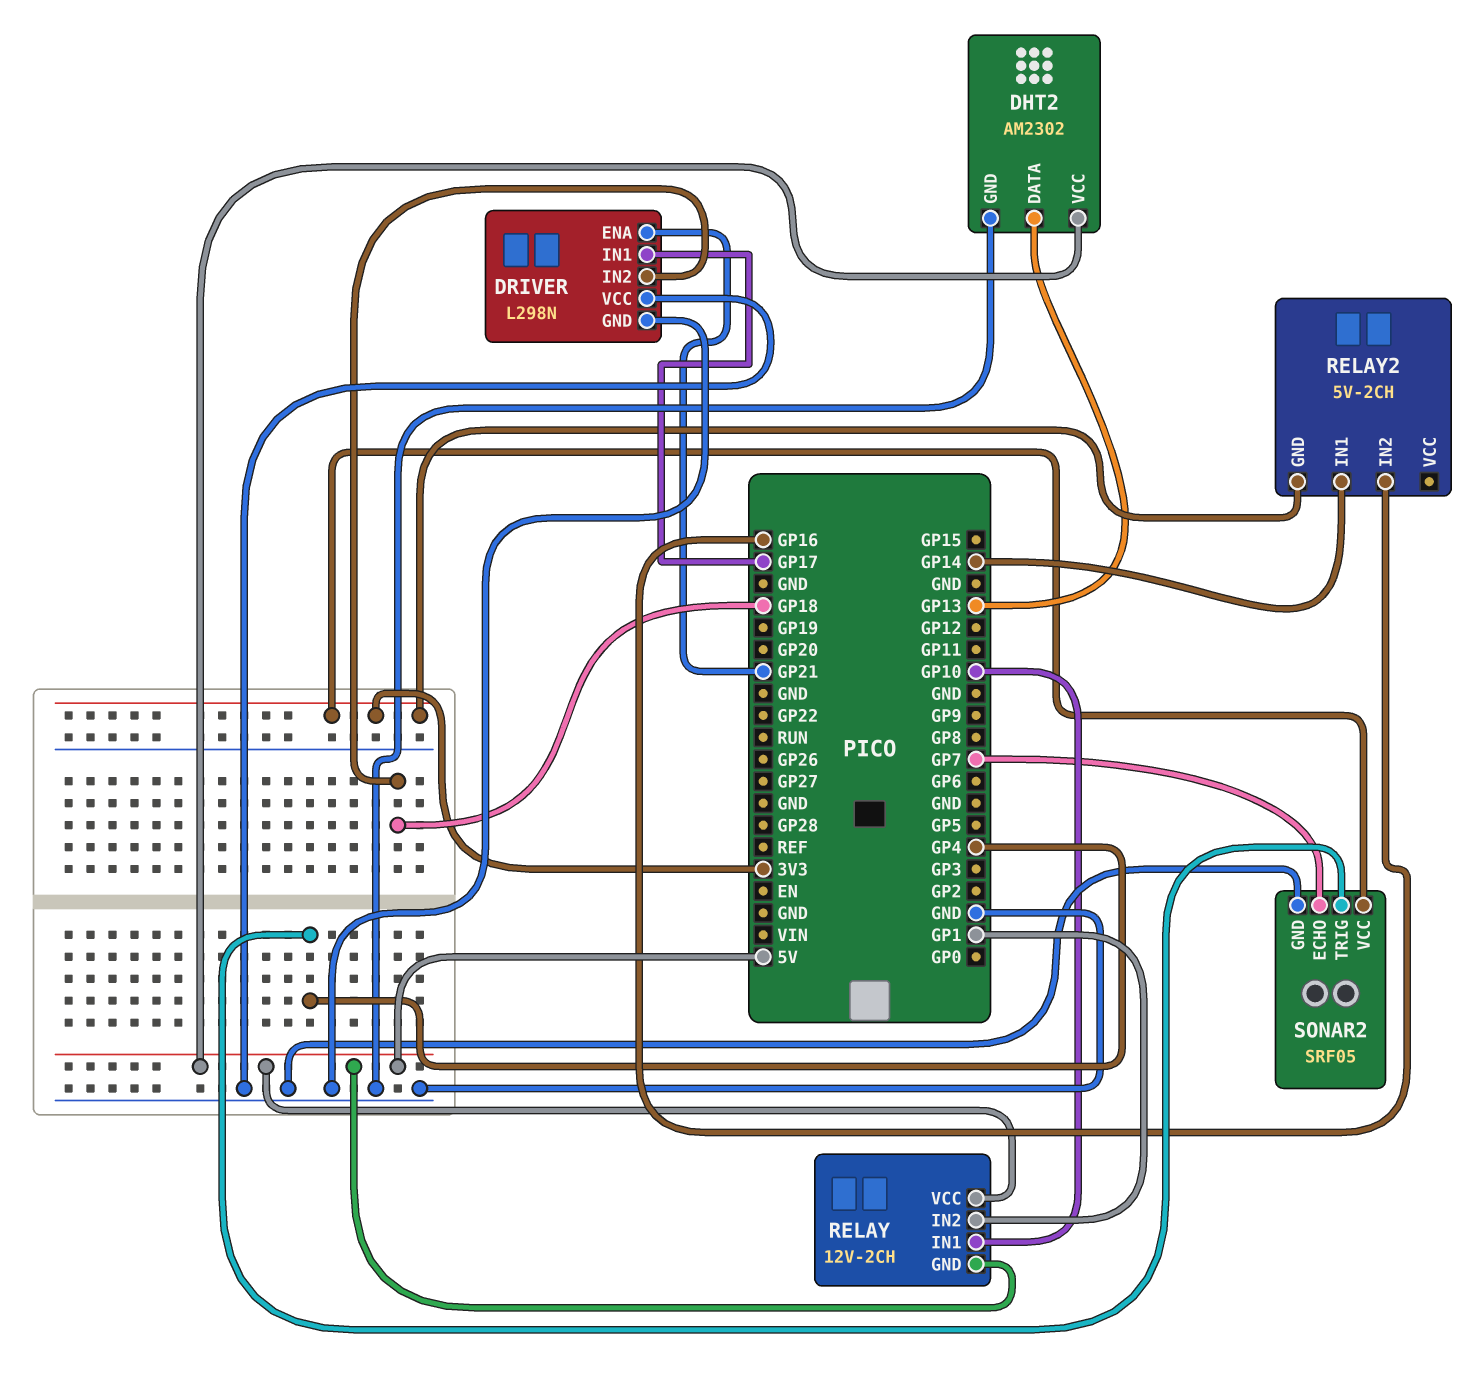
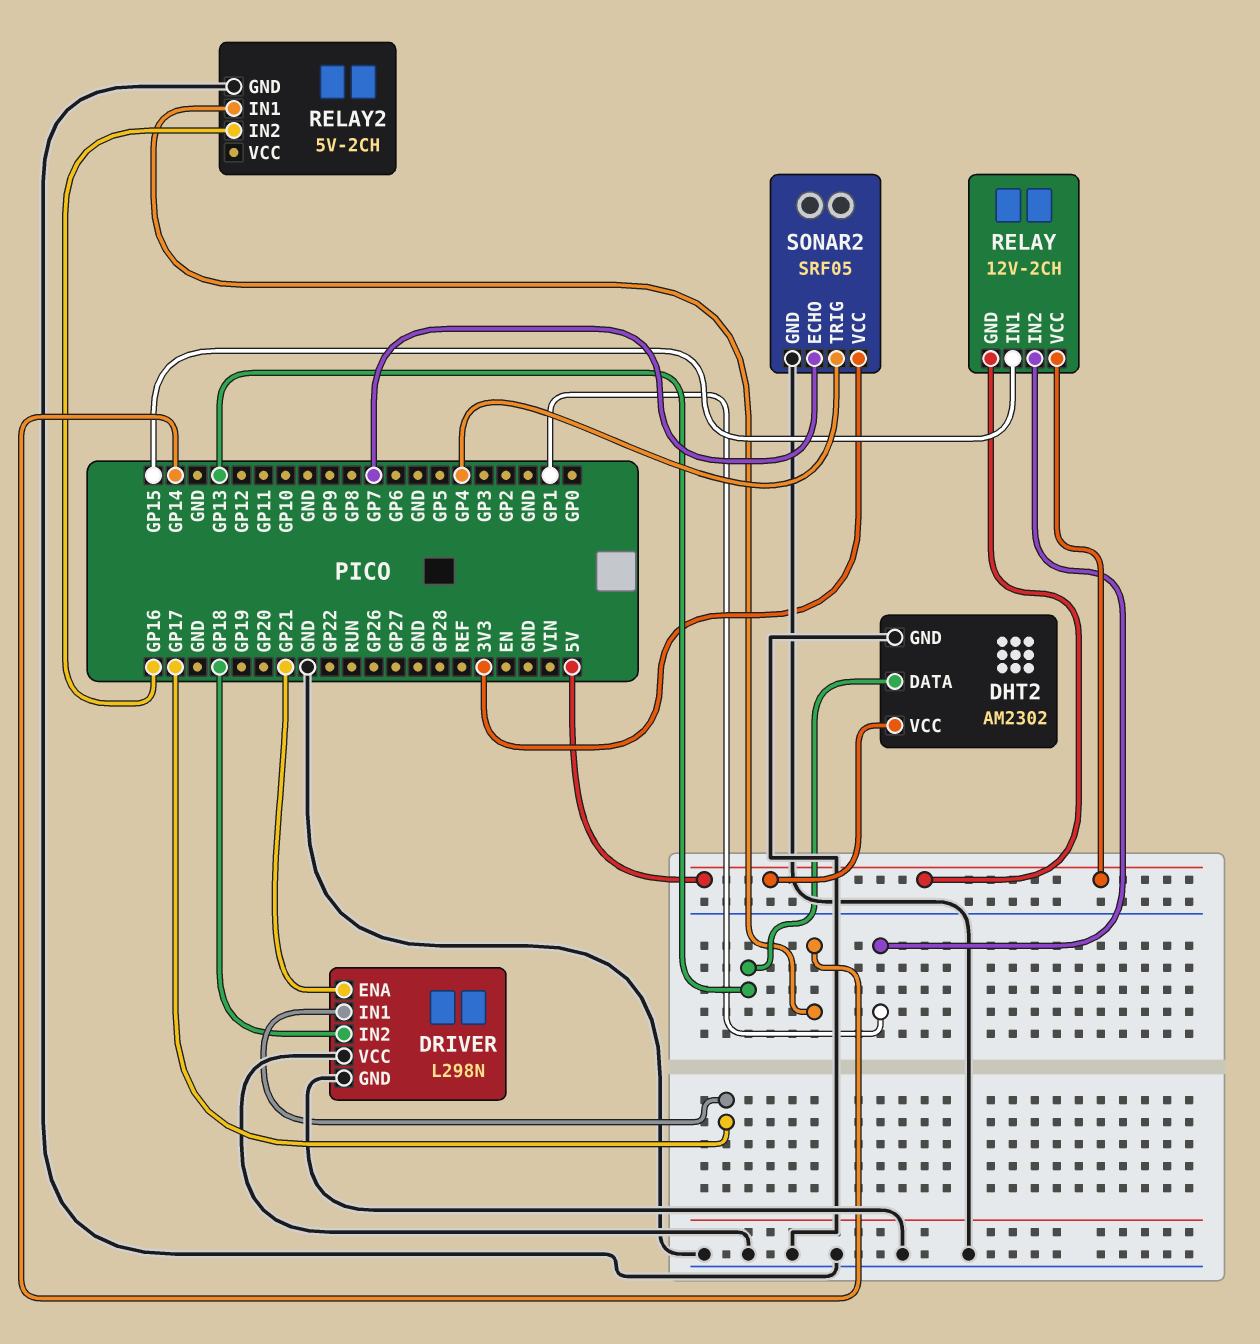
RELAY pin IN1: GP10 -> GP15
RELAY2 pin GND: 3V3 -> GND

